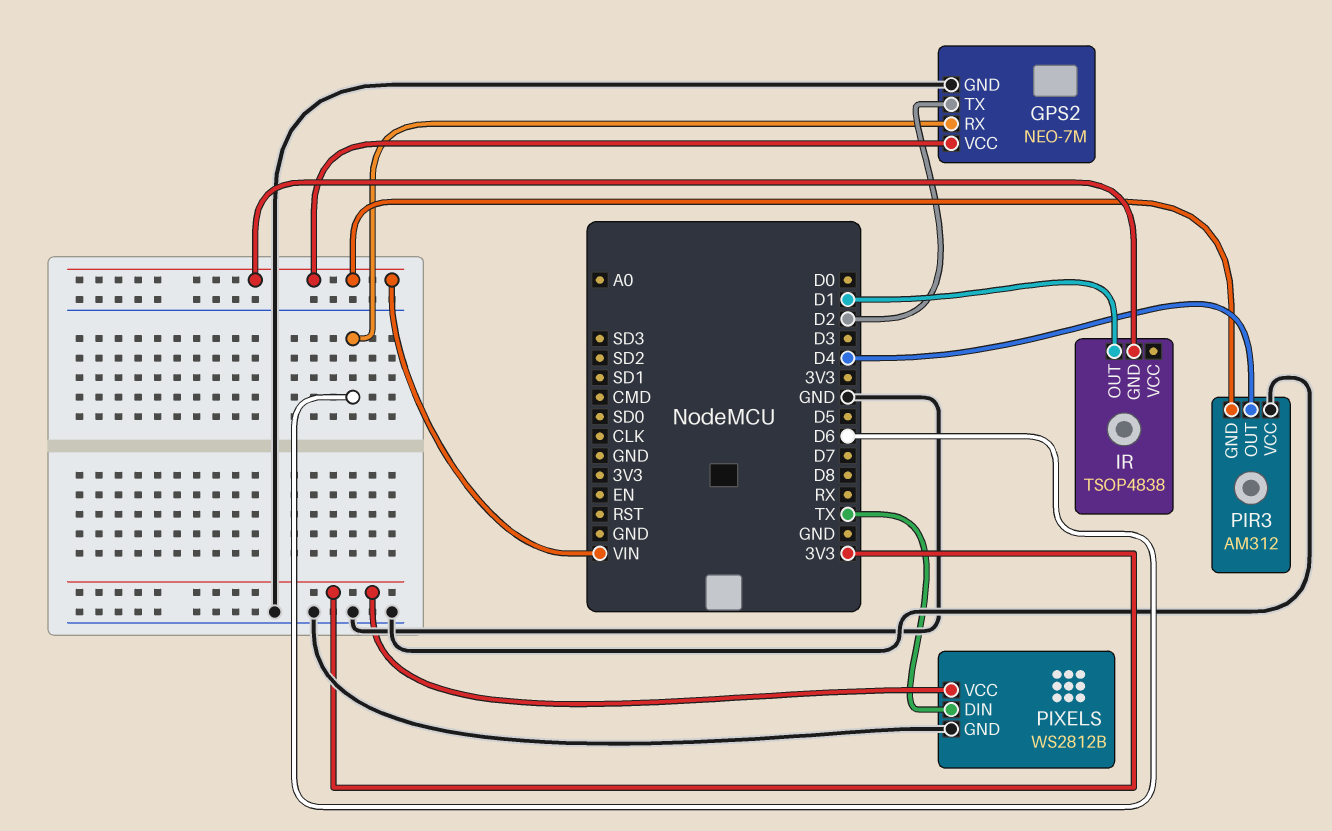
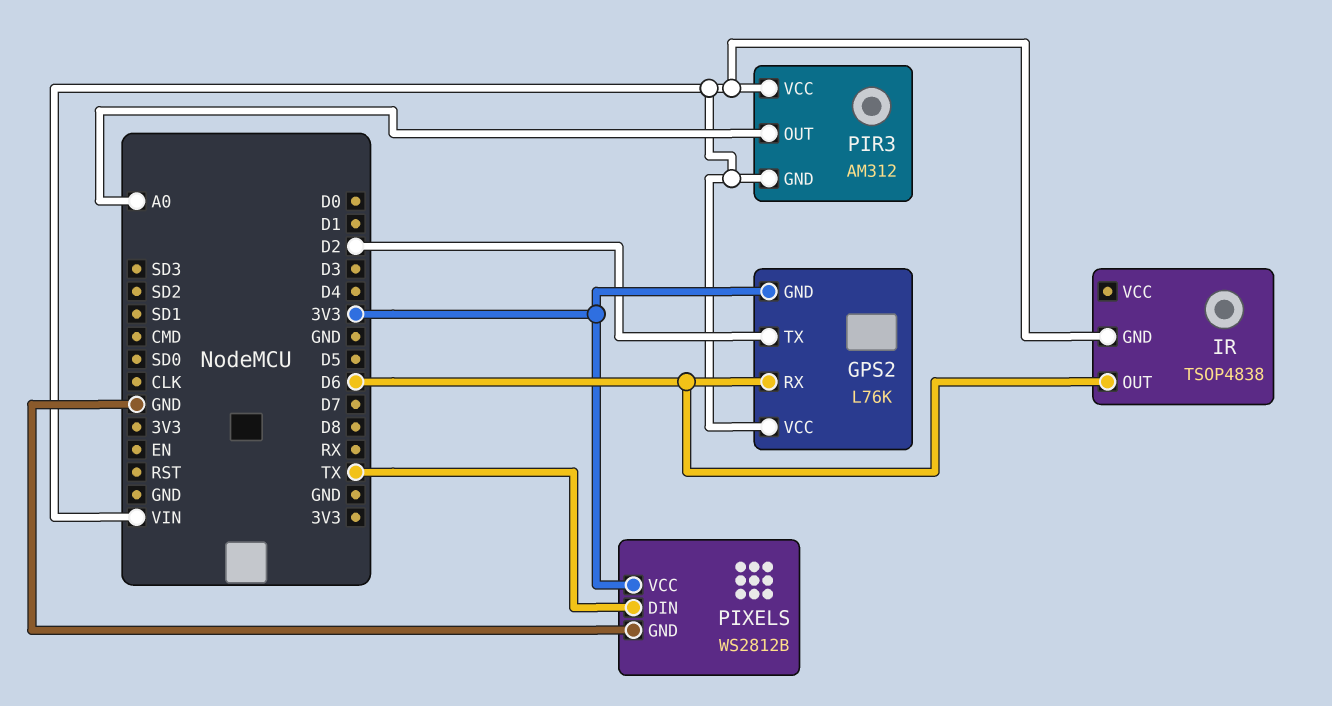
GPS2: NEO-7M -> L76K
GPS2 pin GND: GND -> 3V3
IR pin OUT: D1 -> D6
PIR3 pin OUT: D4 -> A0
PIR3 pin VCC: GND -> VIN

